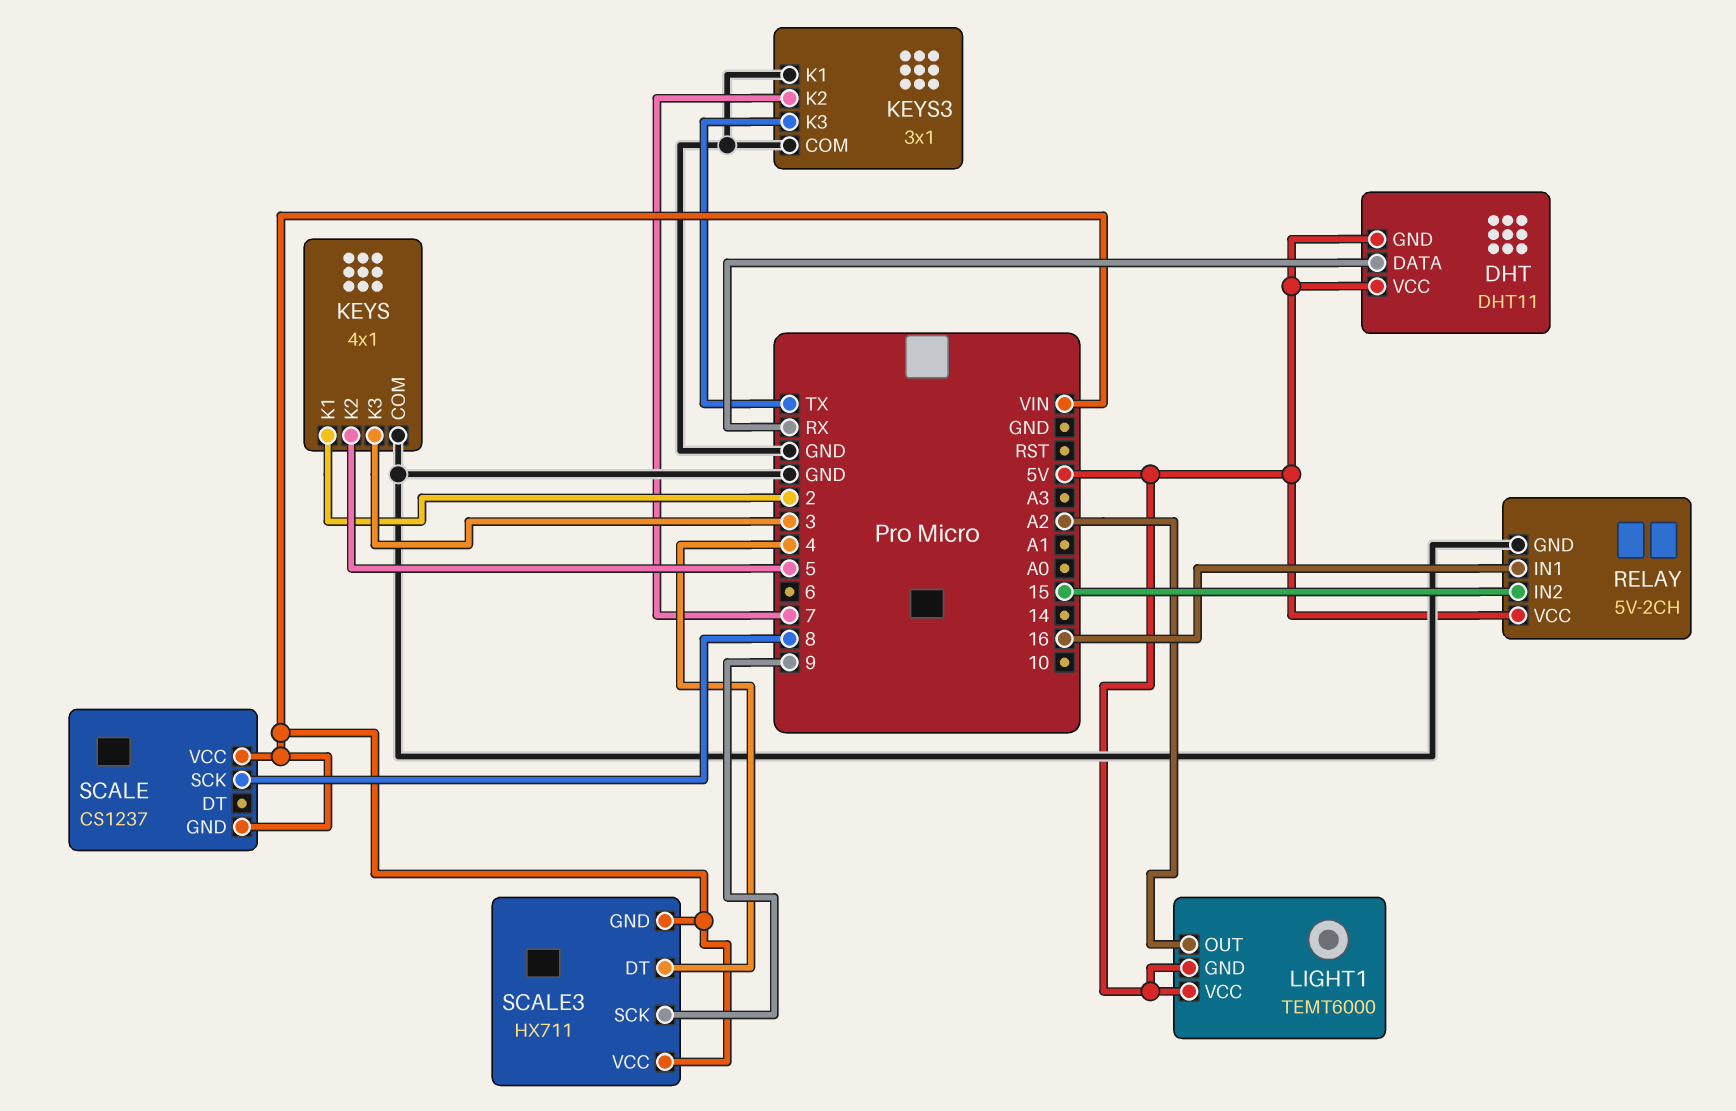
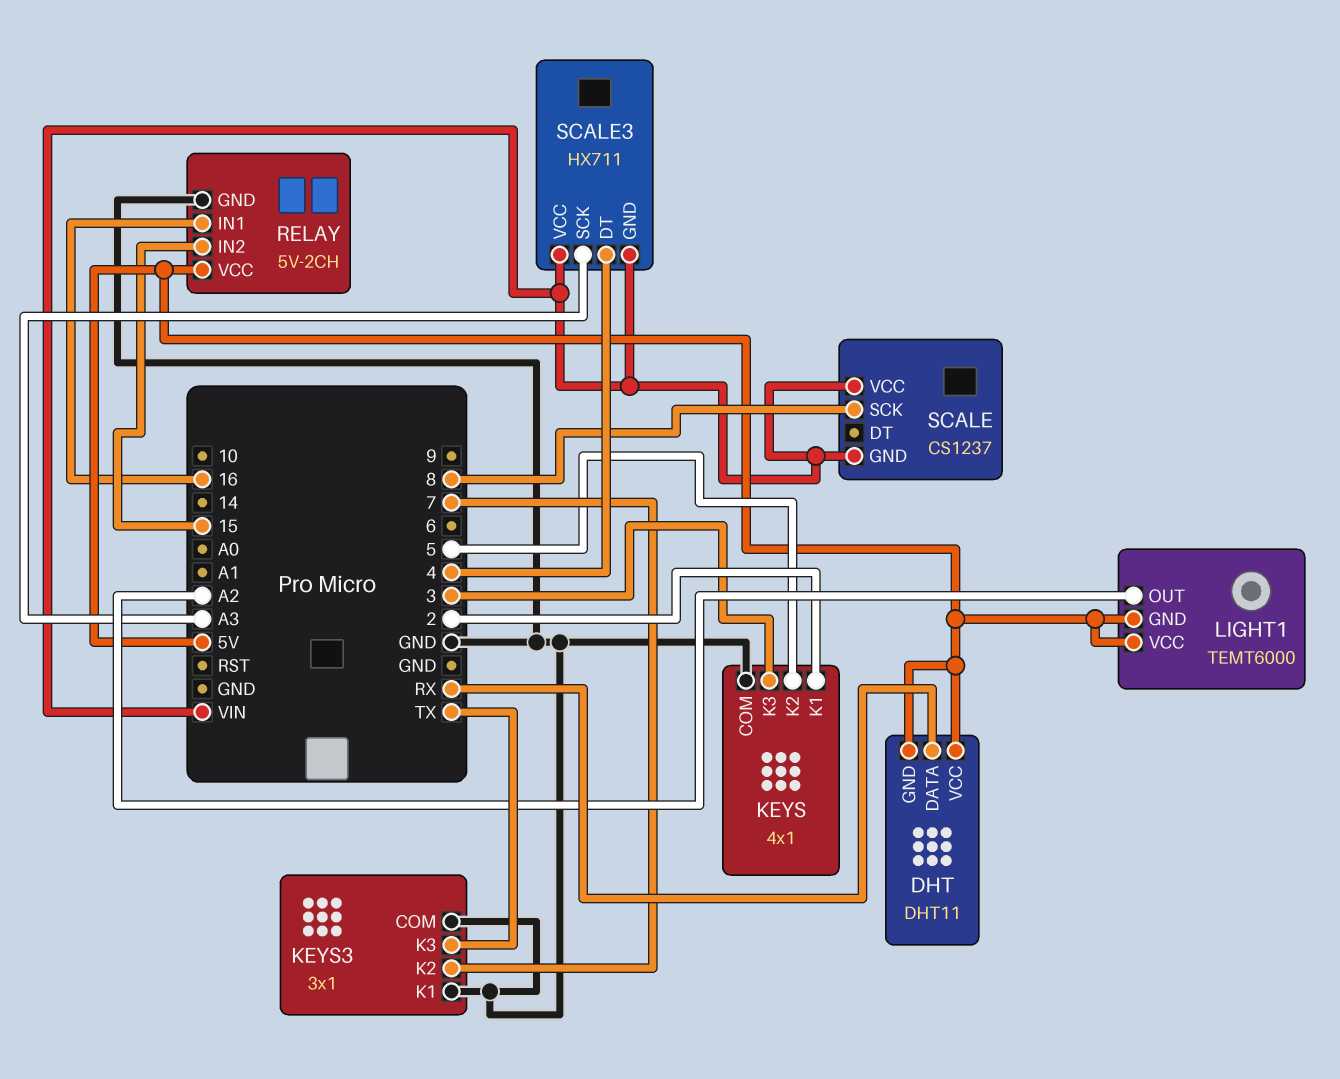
SCALE3 pin SCK: 9 -> A3

